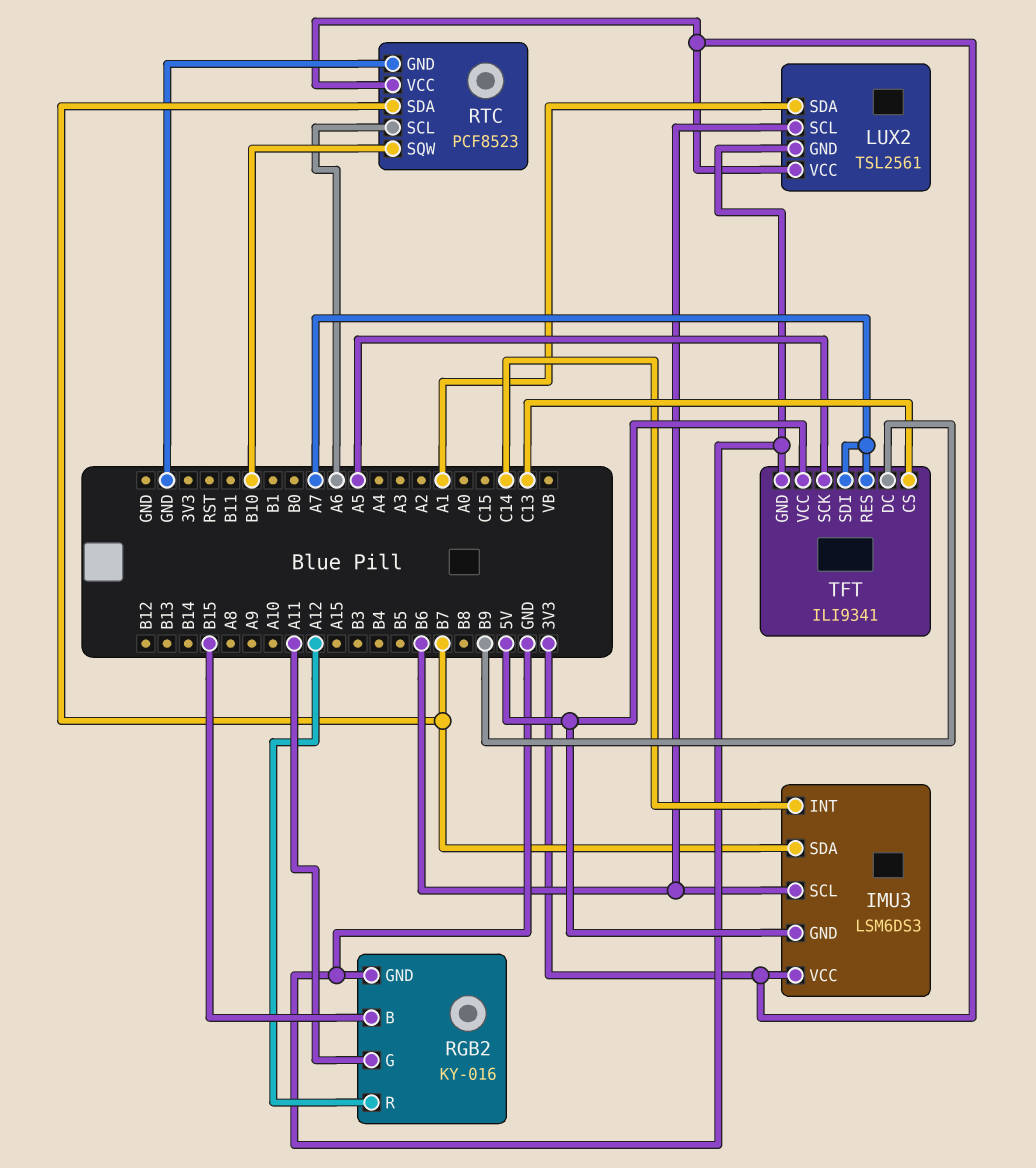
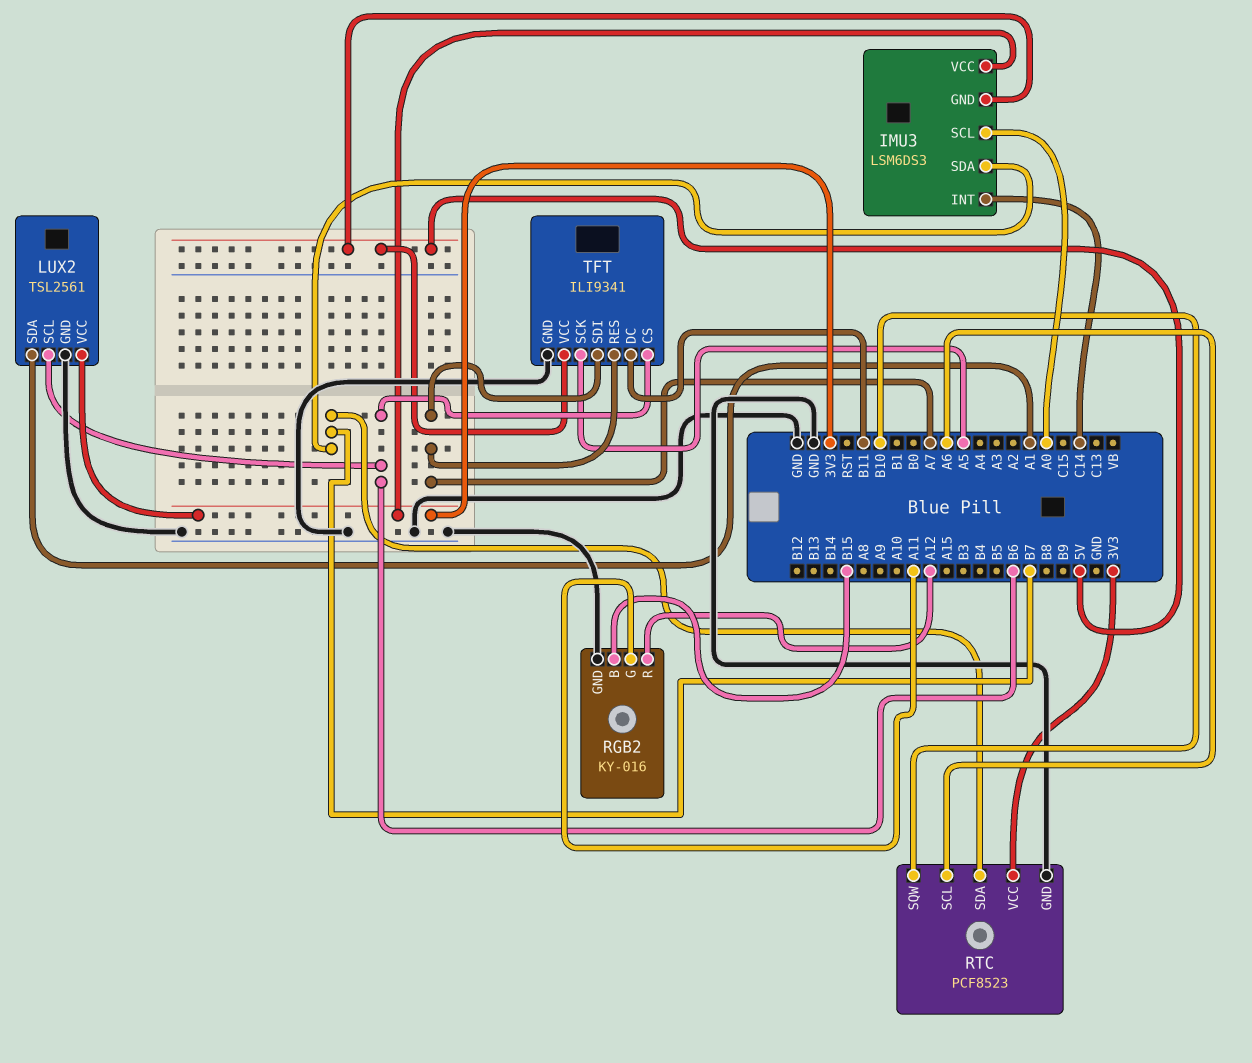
IMU3 pin SCL: B6 -> A0
TFT pin CS: C13 -> B6
TFT pin DC: B9 -> B11

